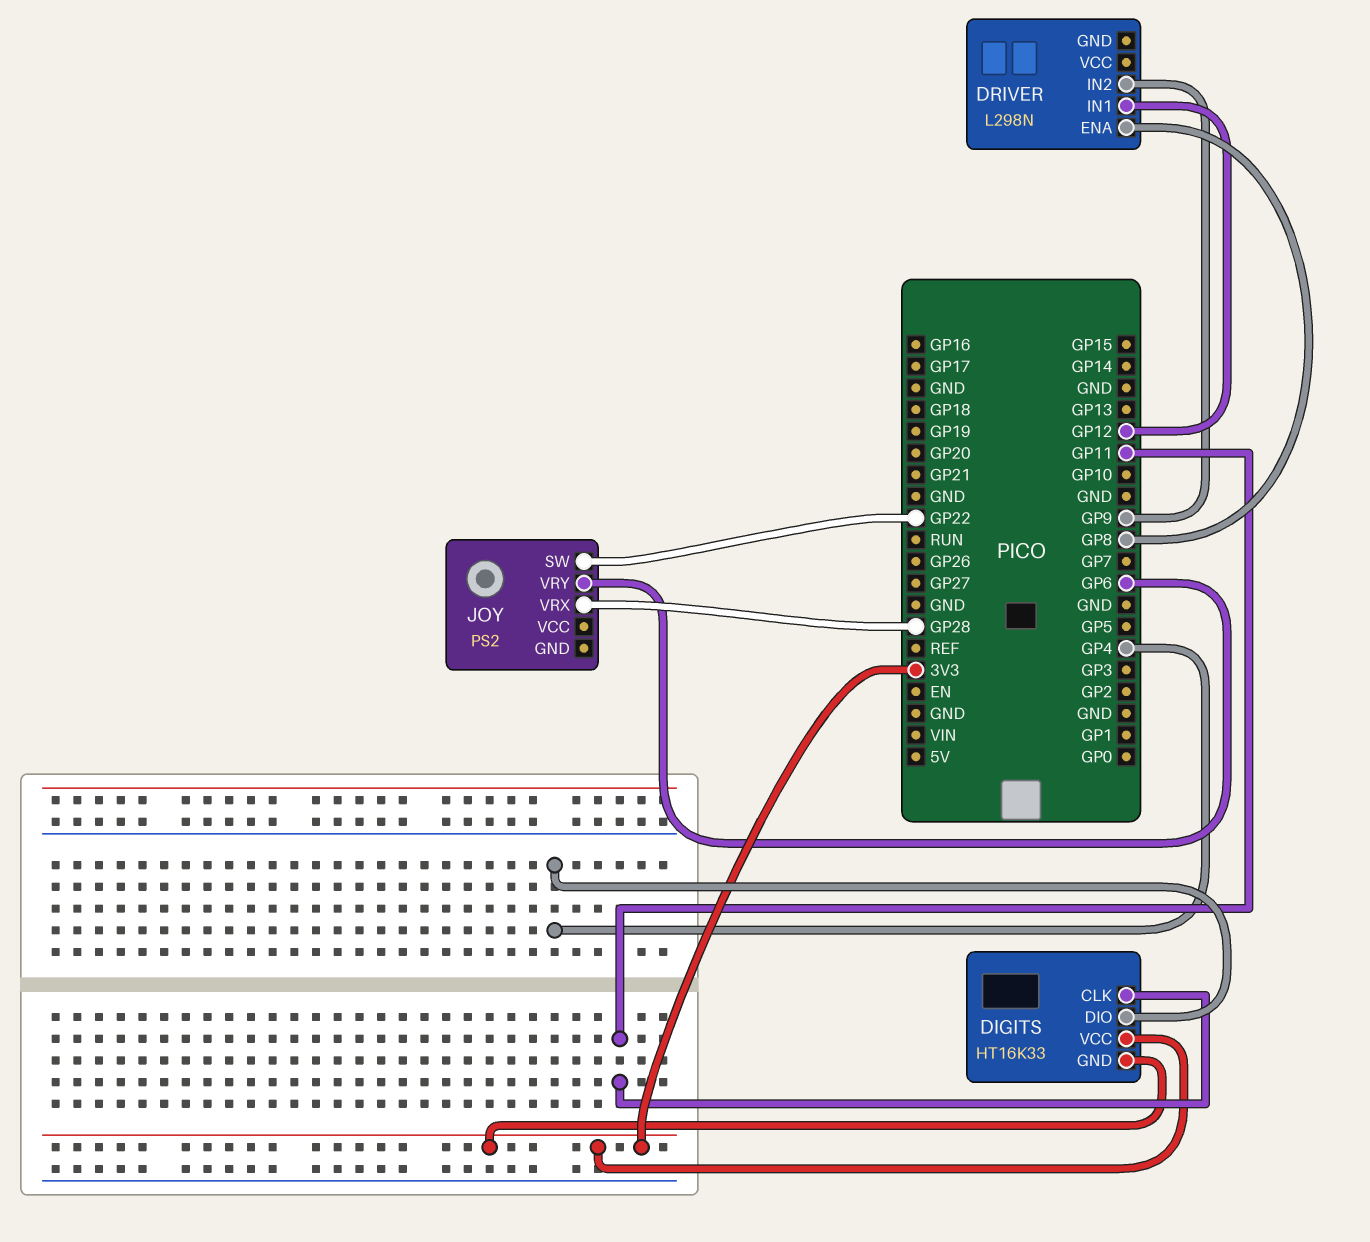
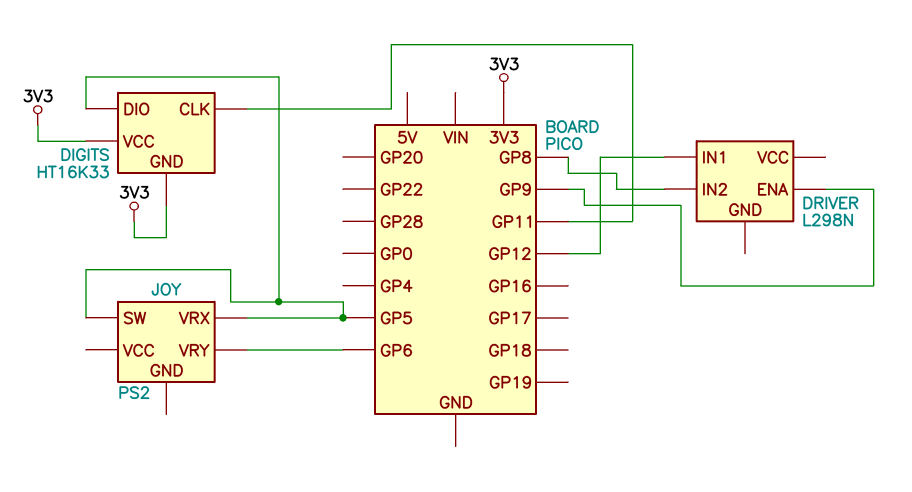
DIGITS pin DIO: GP4 -> GP5
DRIVER pin ENA: GP8 -> GP9
DRIVER pin IN2: GP9 -> GP8
JOY pin SW: GP22 -> GP5
JOY pin VRX: GP28 -> GP5

